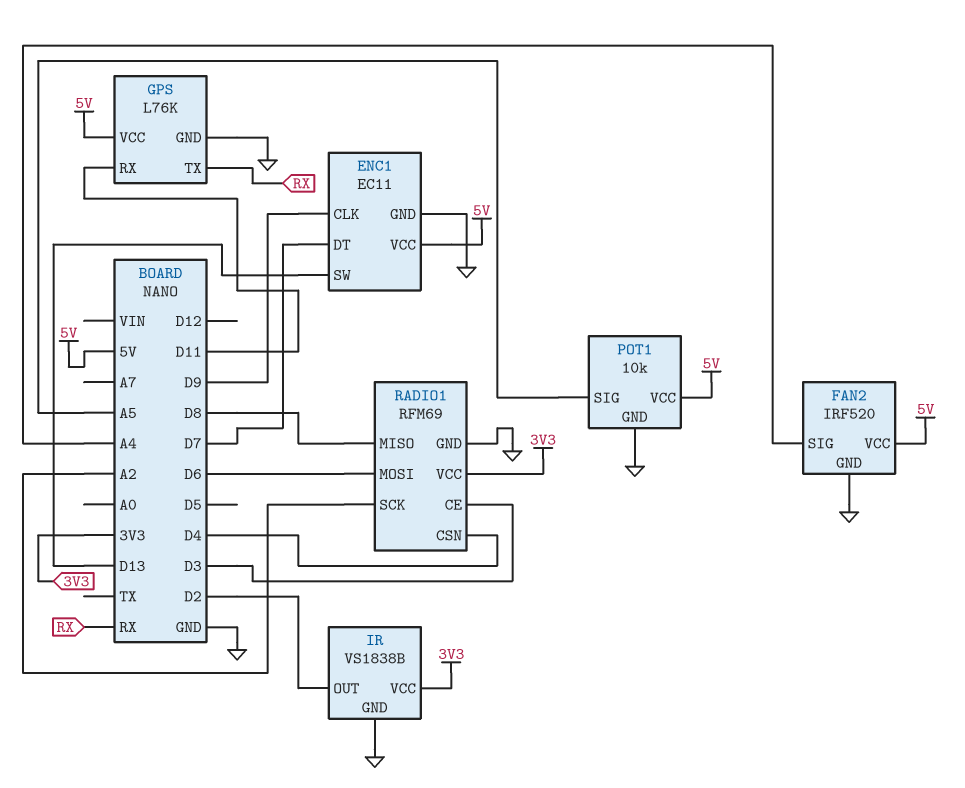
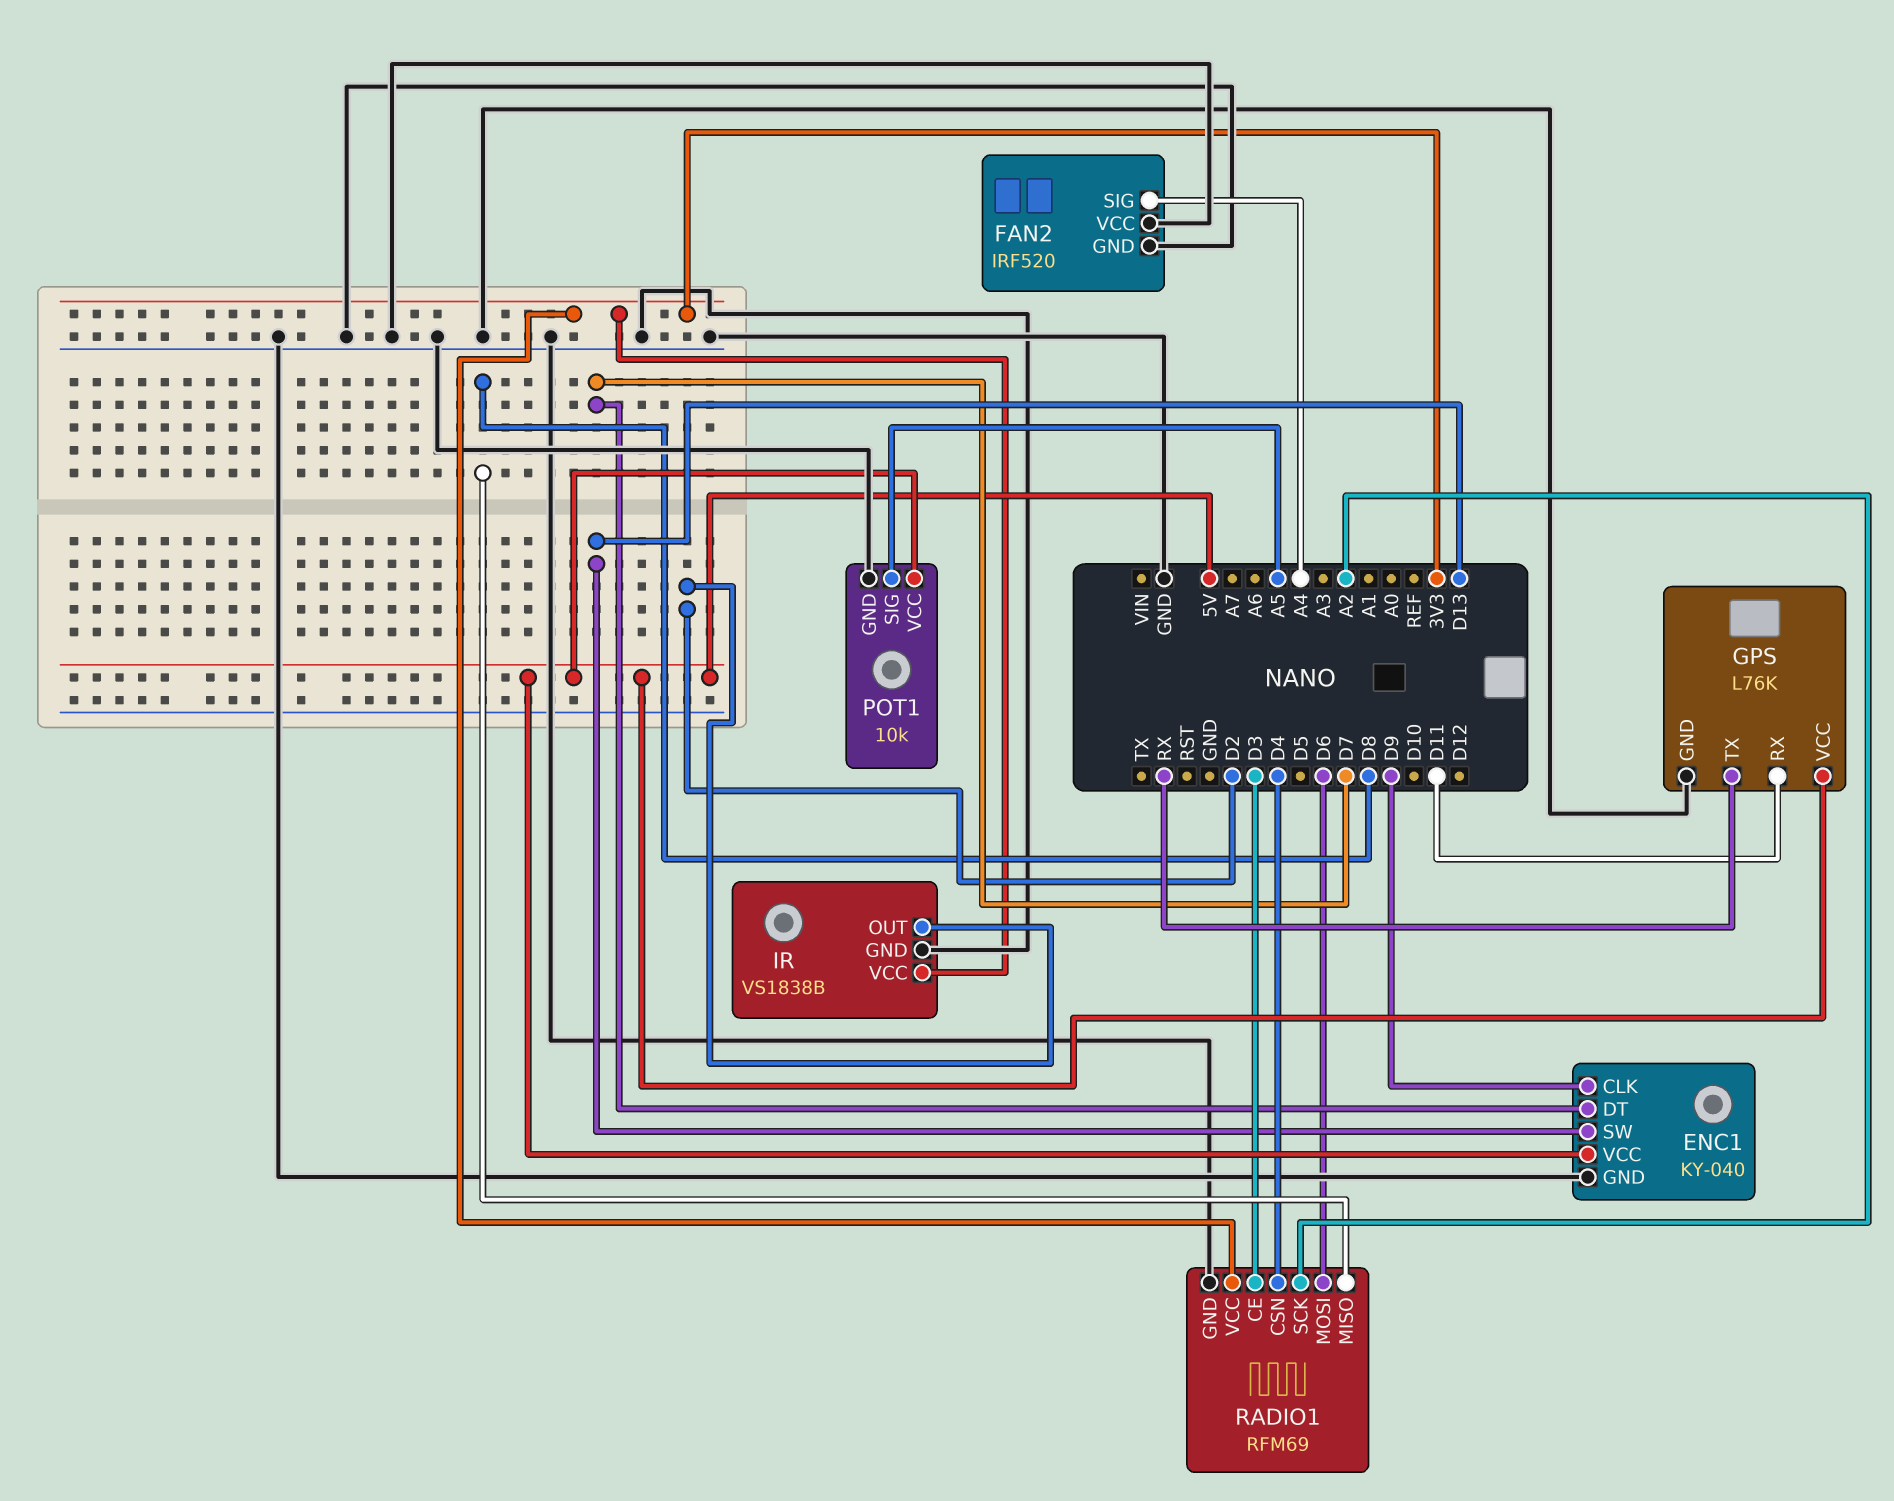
ENC1: EC11 -> KY-040
FAN2 pin VCC: 5V -> GND

